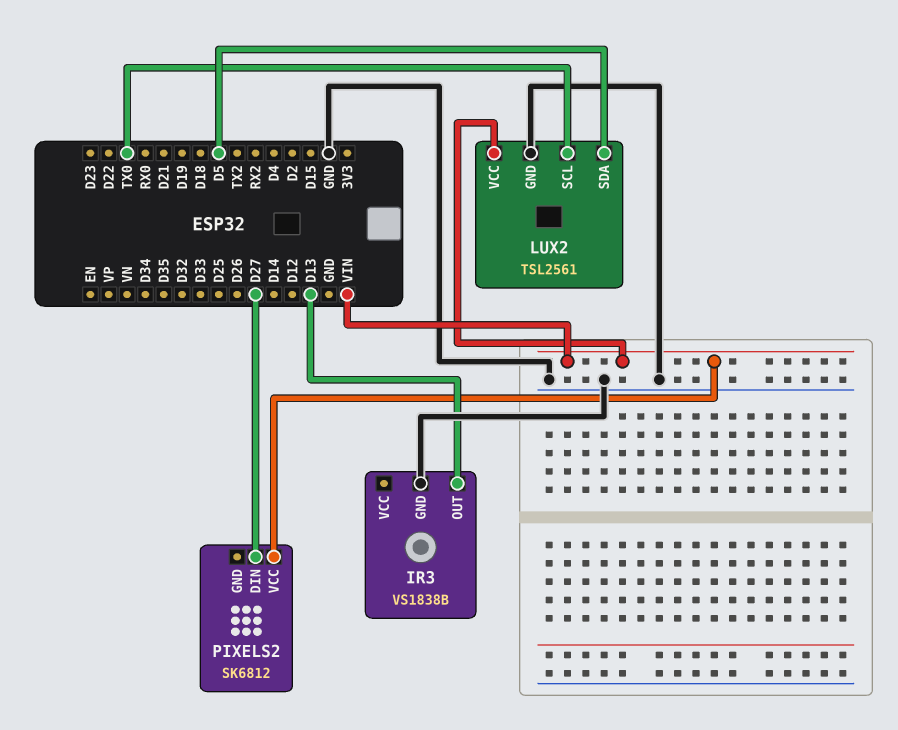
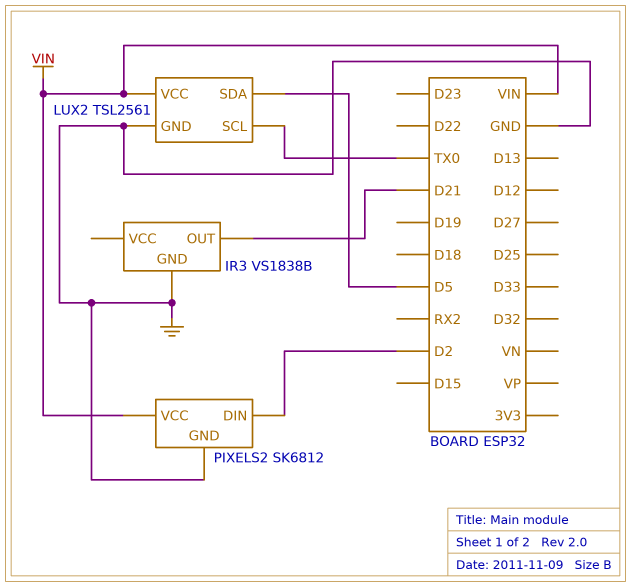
IR3 pin OUT: D13 -> D21
PIXELS2 pin DIN: D27 -> D2
PIXELS2 pin GND: none -> GND

